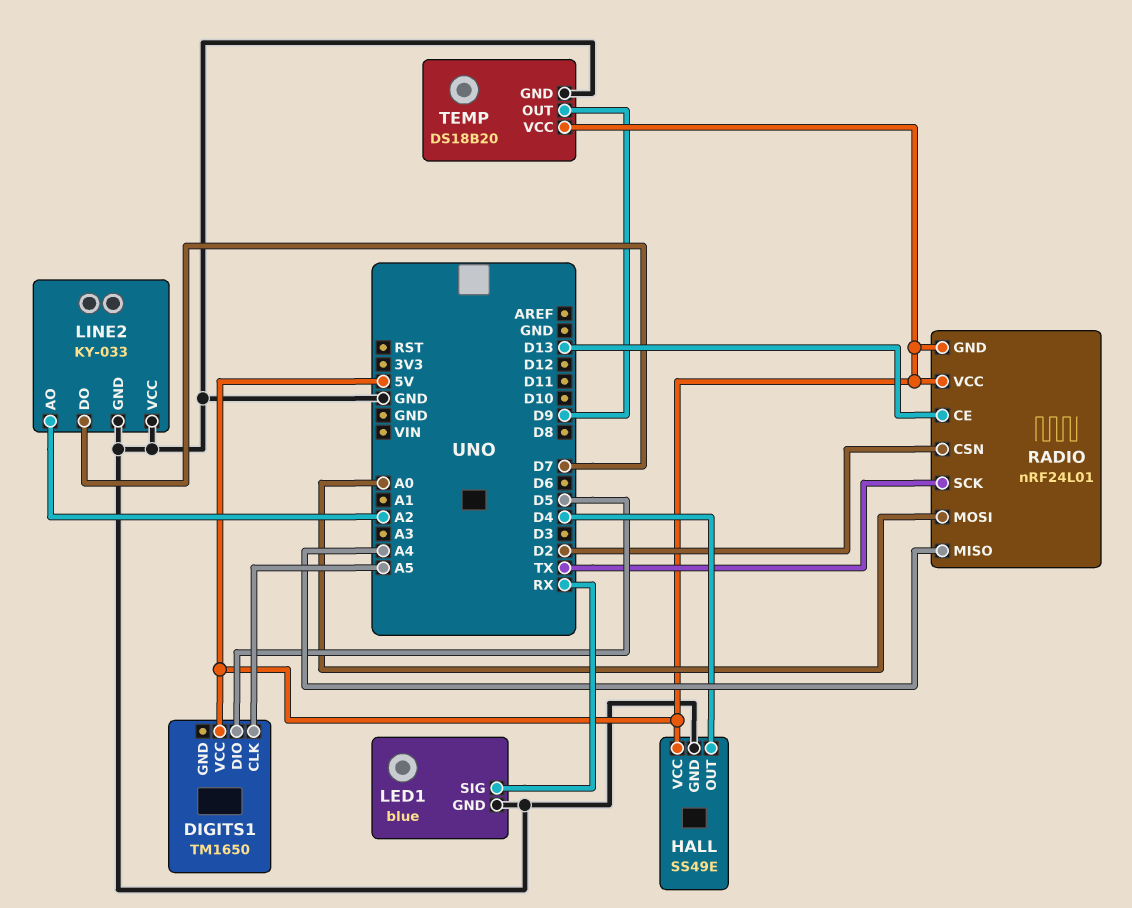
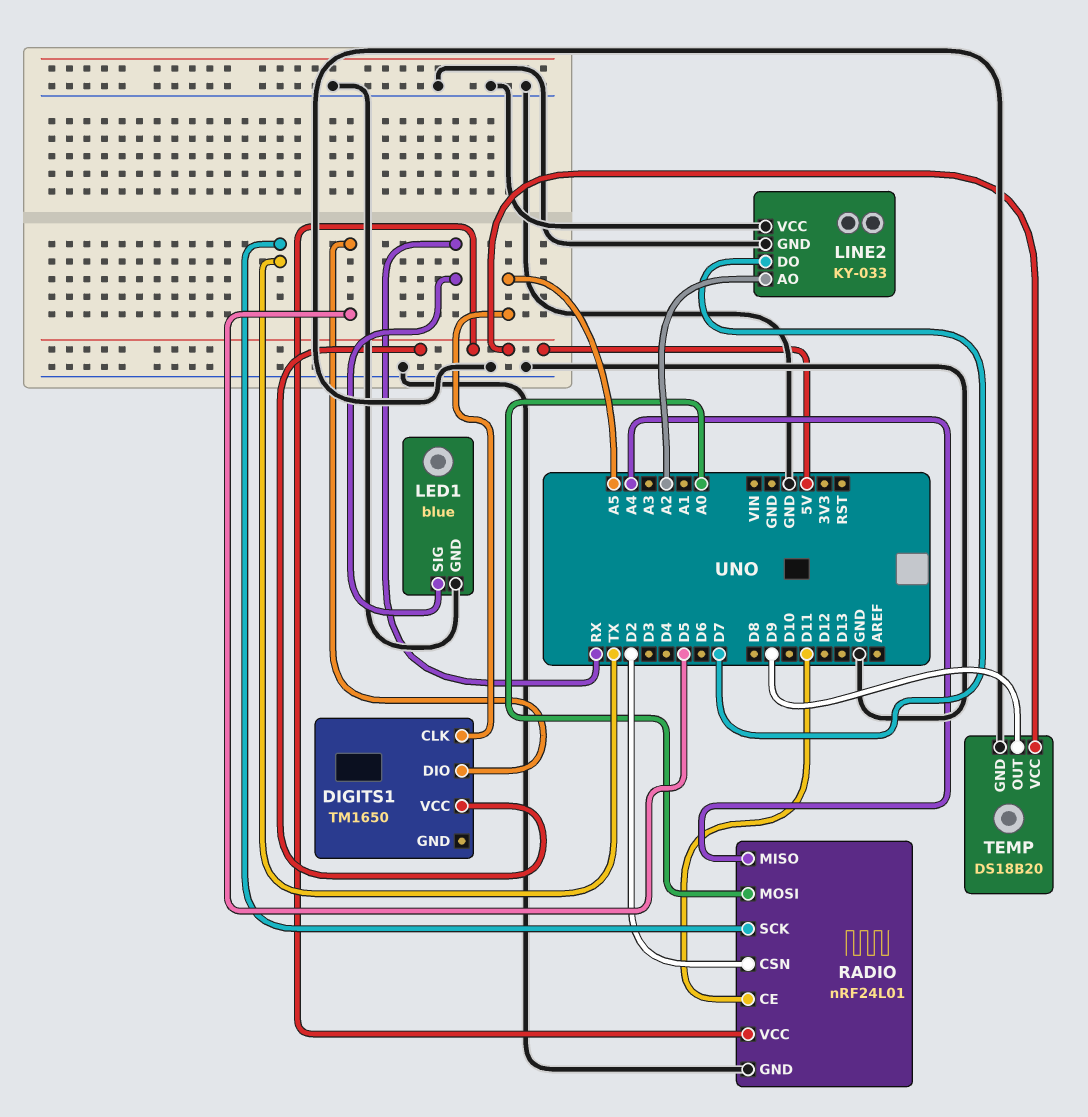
HALL: SS49E -> none
HALL pin GND: GND -> none
HALL pin OUT: D4 -> none
HALL pin VCC: 5V -> none
RADIO pin CE: D13 -> D11
RADIO pin GND: 5V -> GND

